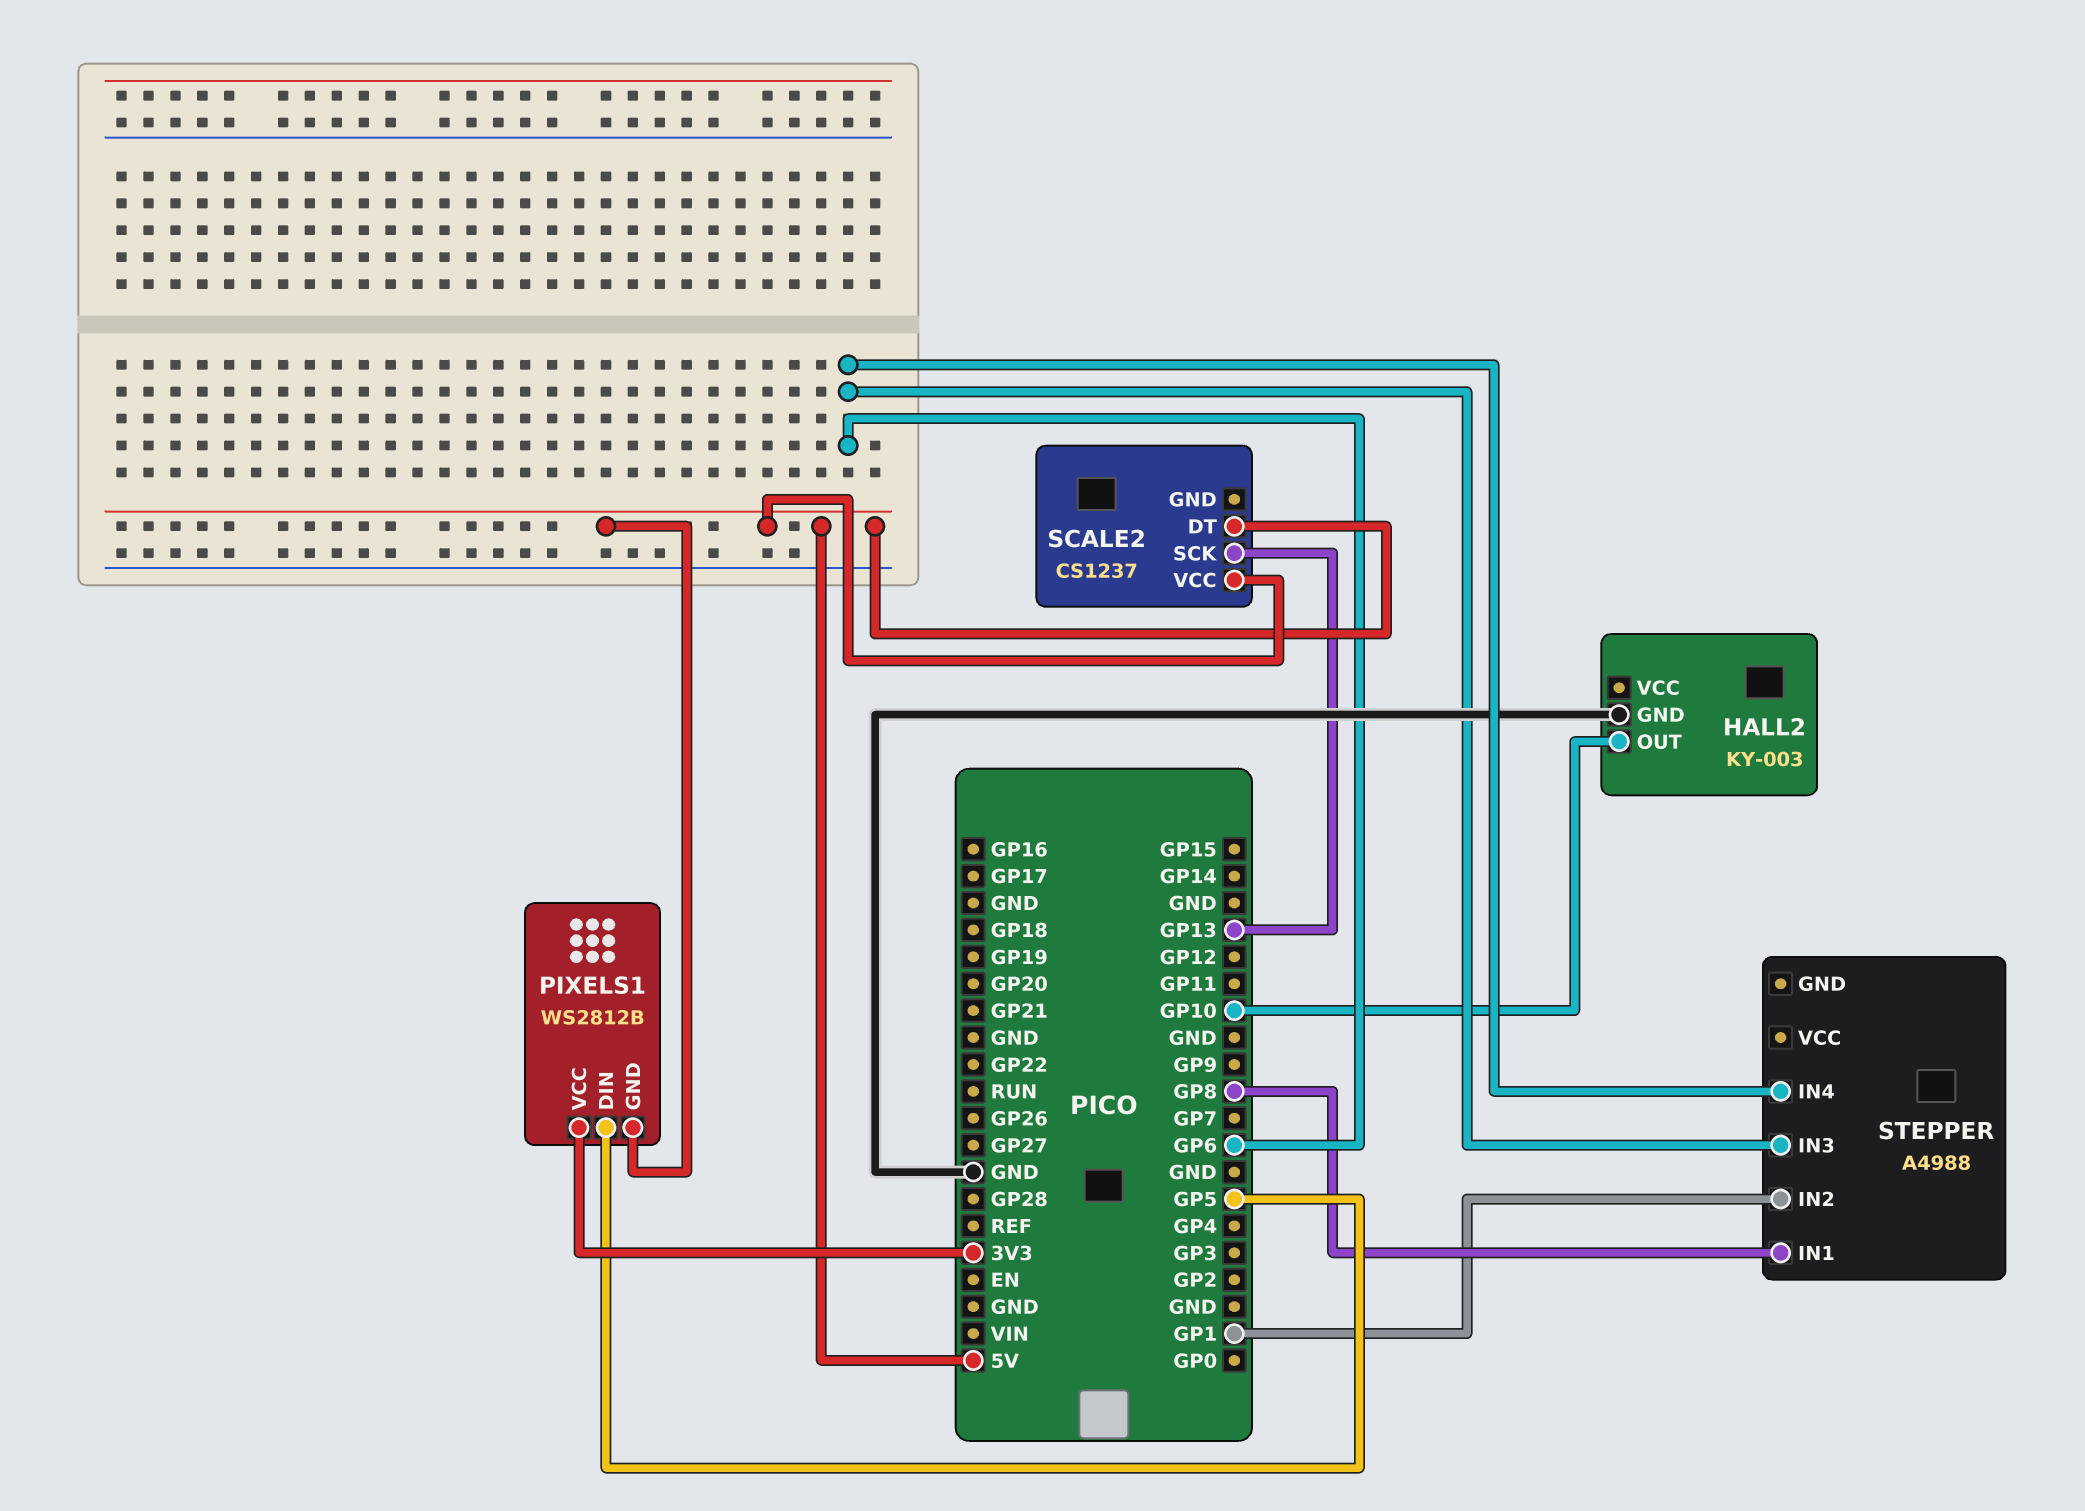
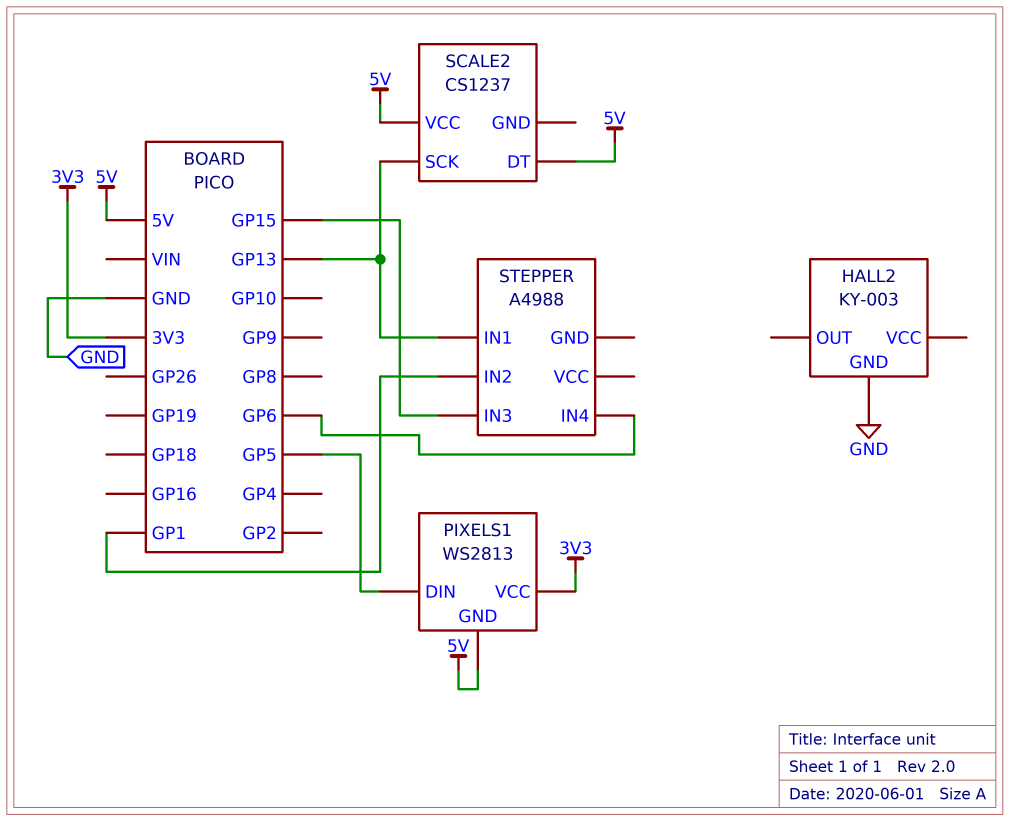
HALL2 pin OUT: GP10 -> none
PIXELS1: WS2812B -> WS2813
STEPPER pin IN1: GP8 -> GP13
STEPPER pin IN3: GP6 -> GP15

